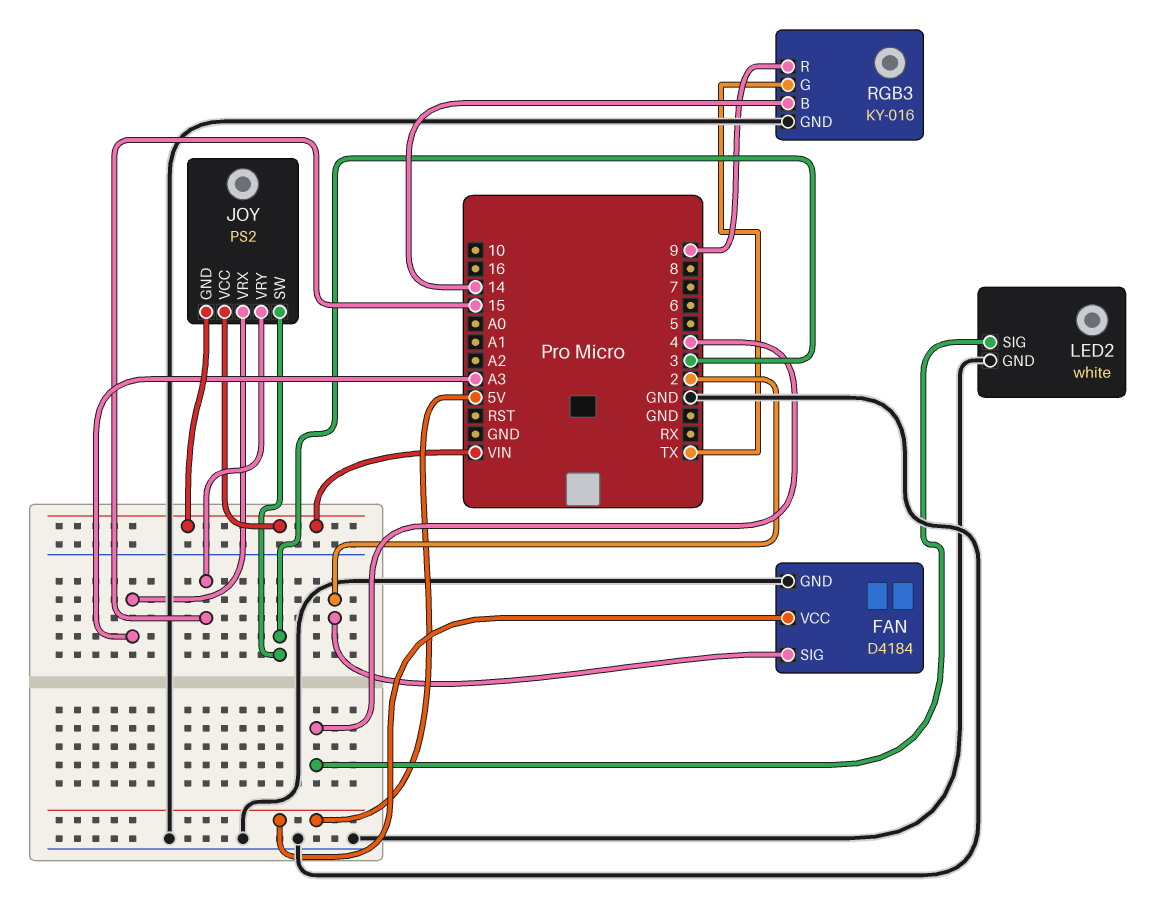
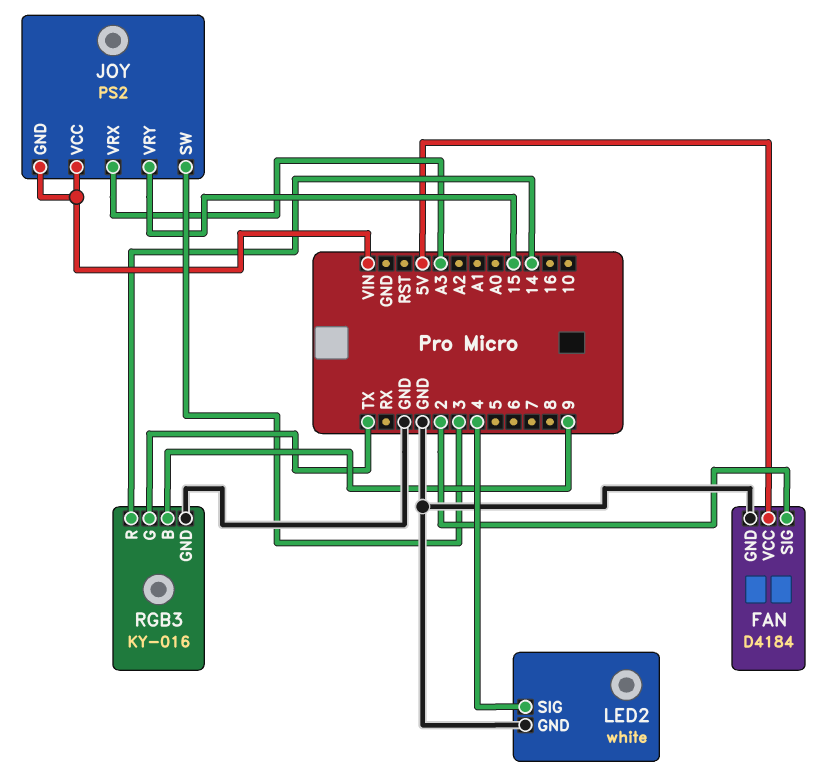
RGB3 pin B: 14 -> 9
RGB3 pin R: 9 -> 14

